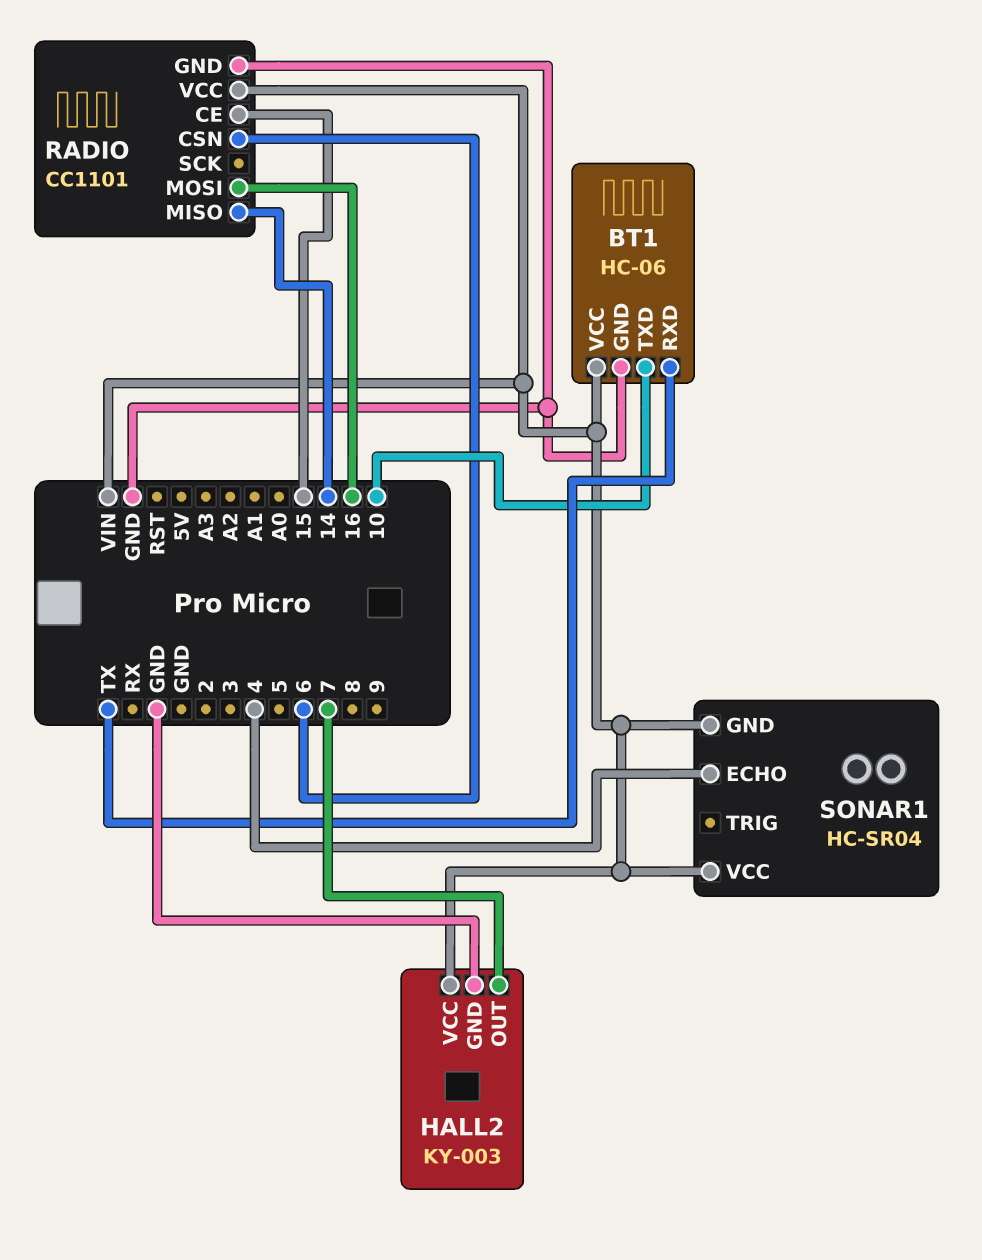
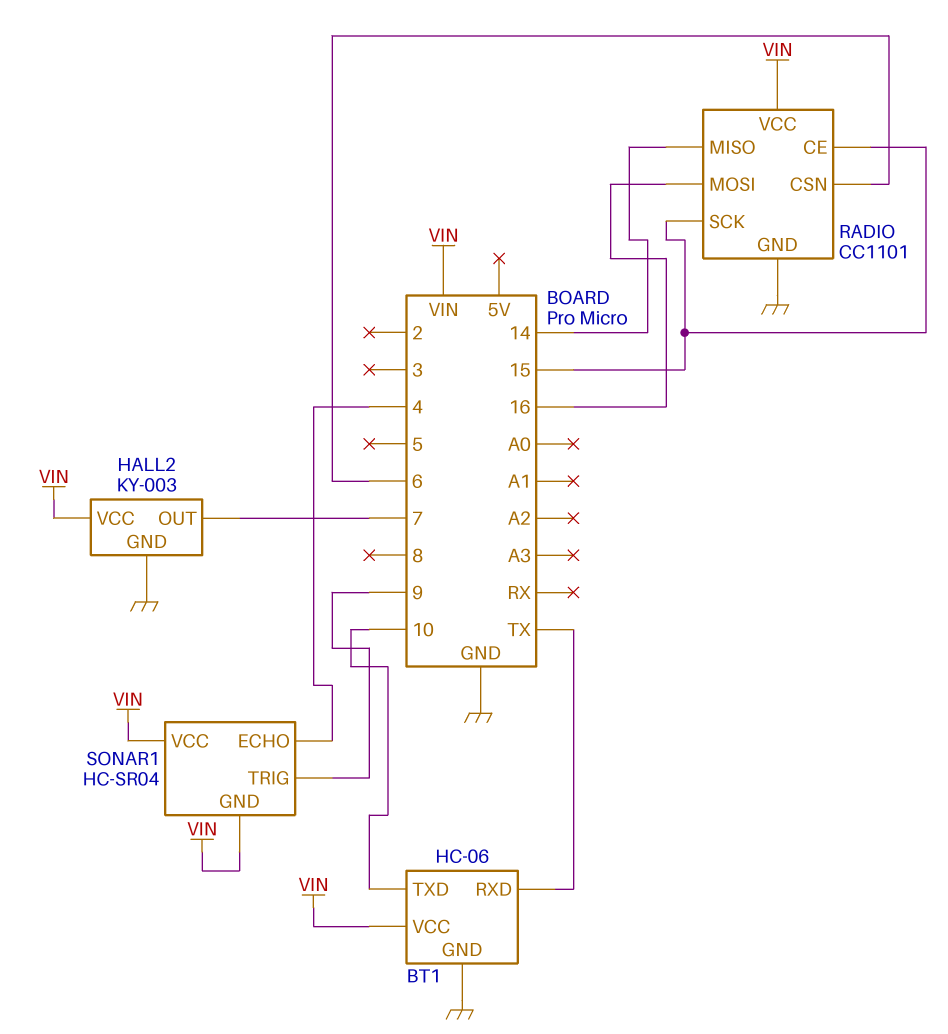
RADIO pin SCK: none -> 15
SONAR1 pin TRIG: none -> 9

